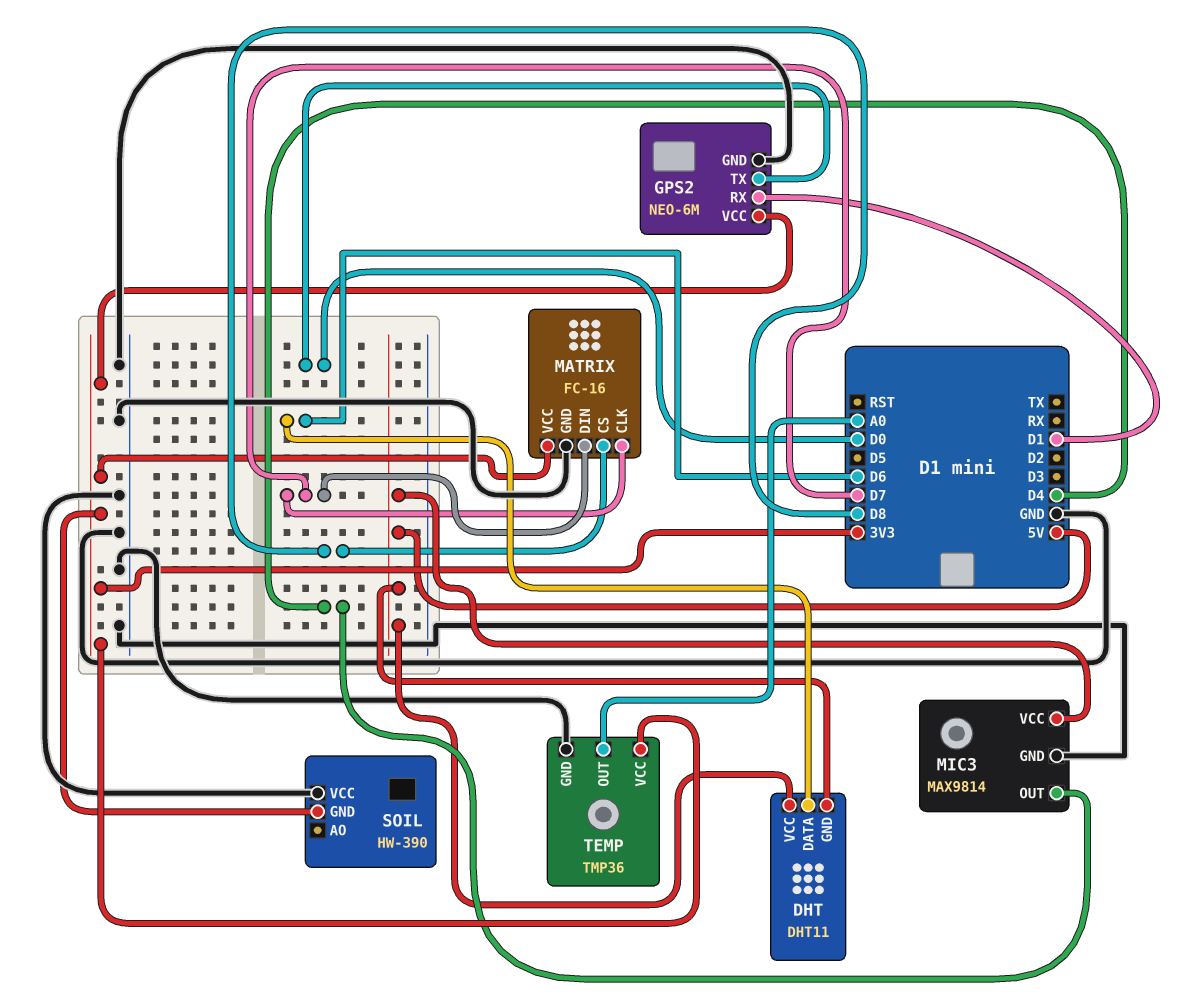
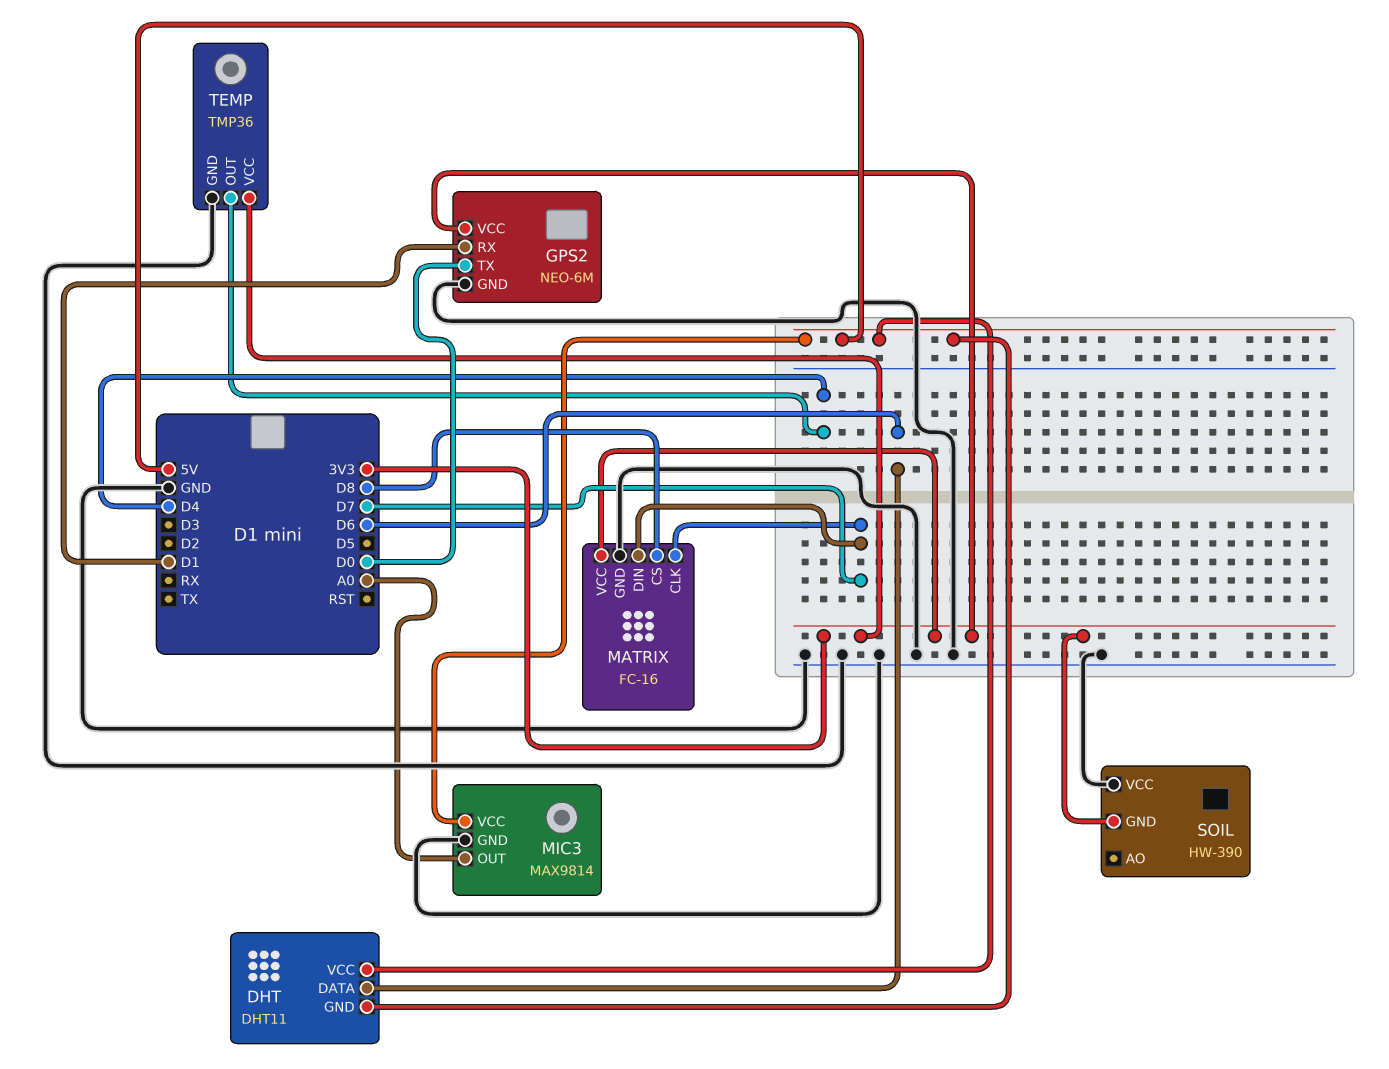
MIC3 pin OUT: D4 -> A0
TEMP pin OUT: A0 -> D4

